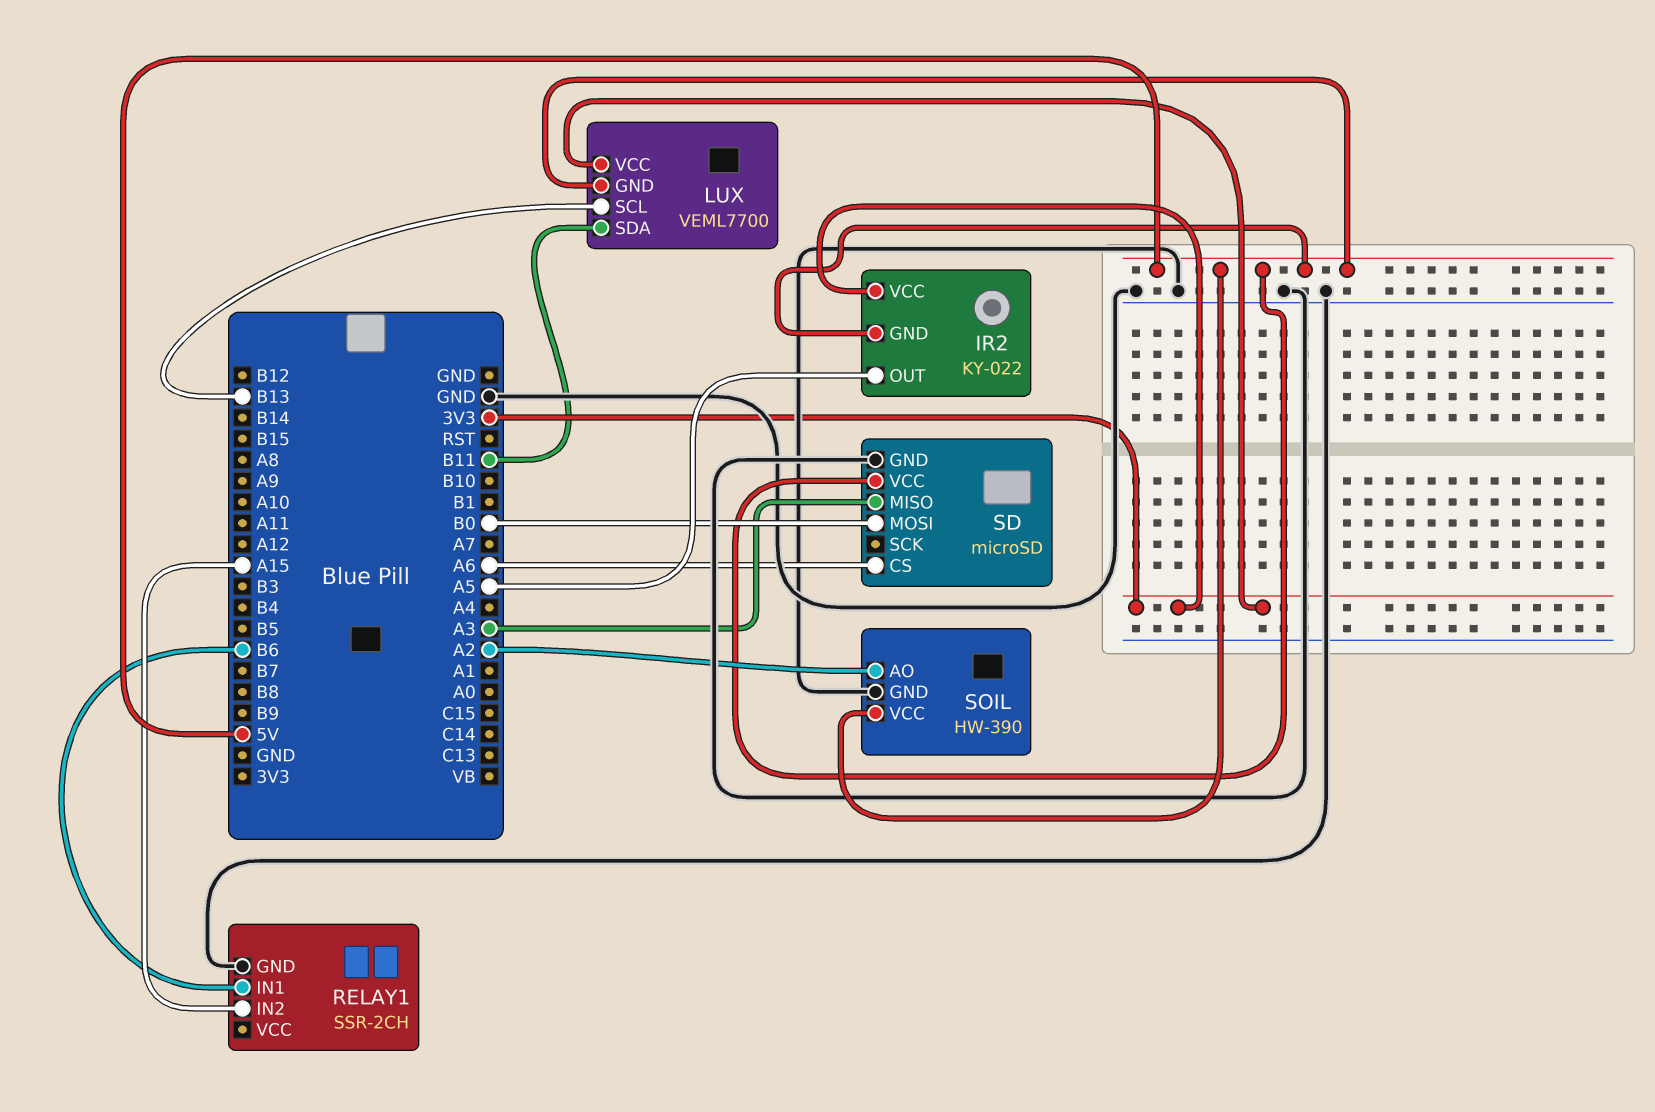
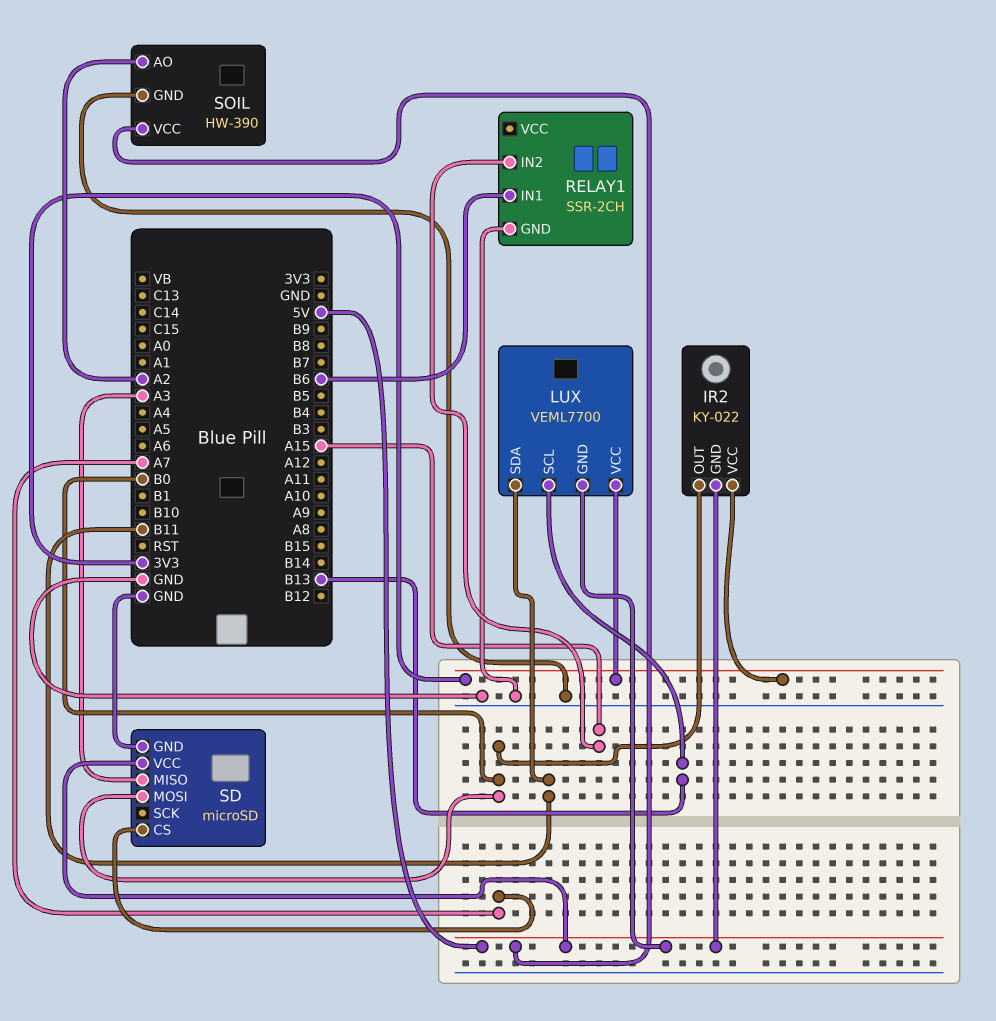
IR2 pin OUT: A5 -> B0
SD pin CS: A6 -> A7

